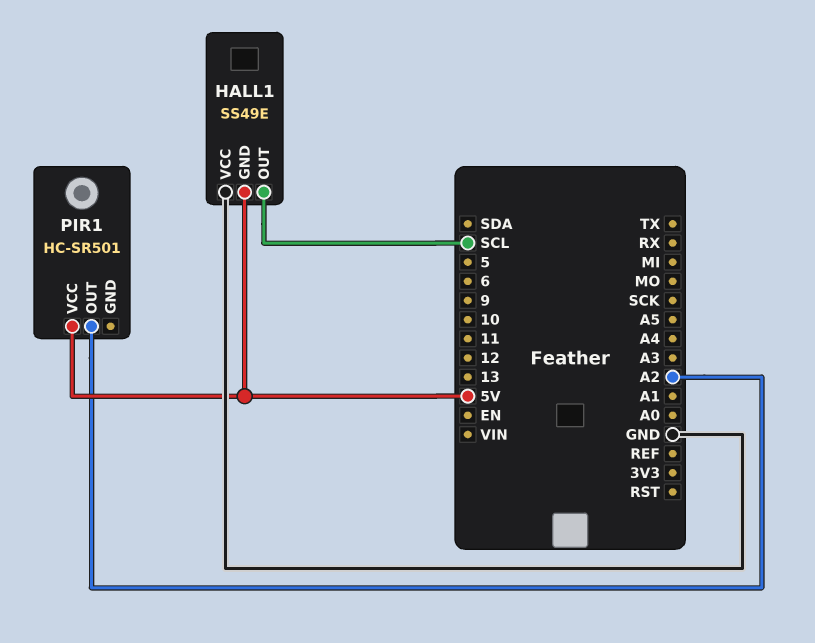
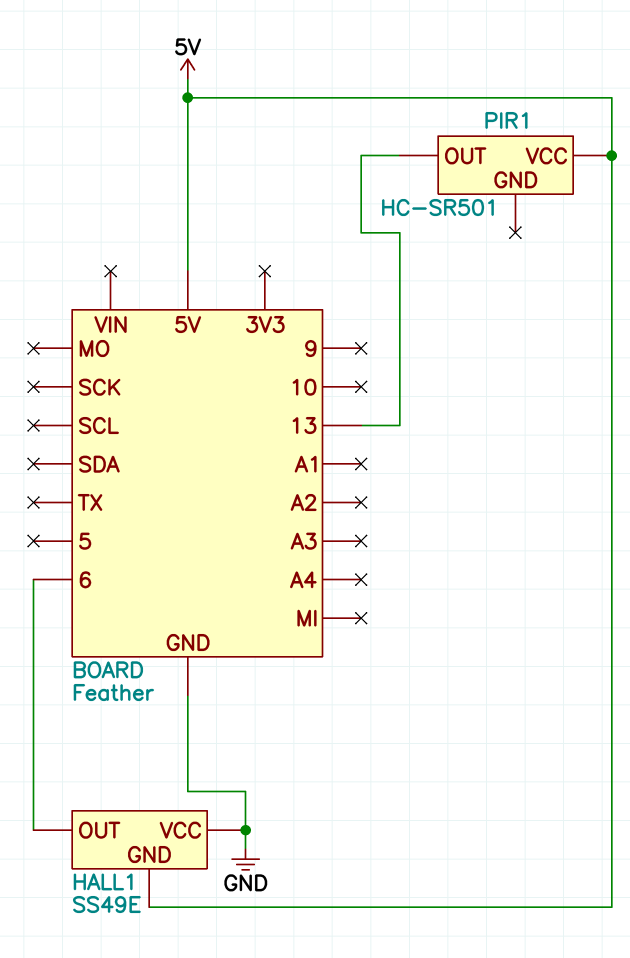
HALL1 pin OUT: SCL -> 6
PIR1 pin OUT: A2 -> 13

